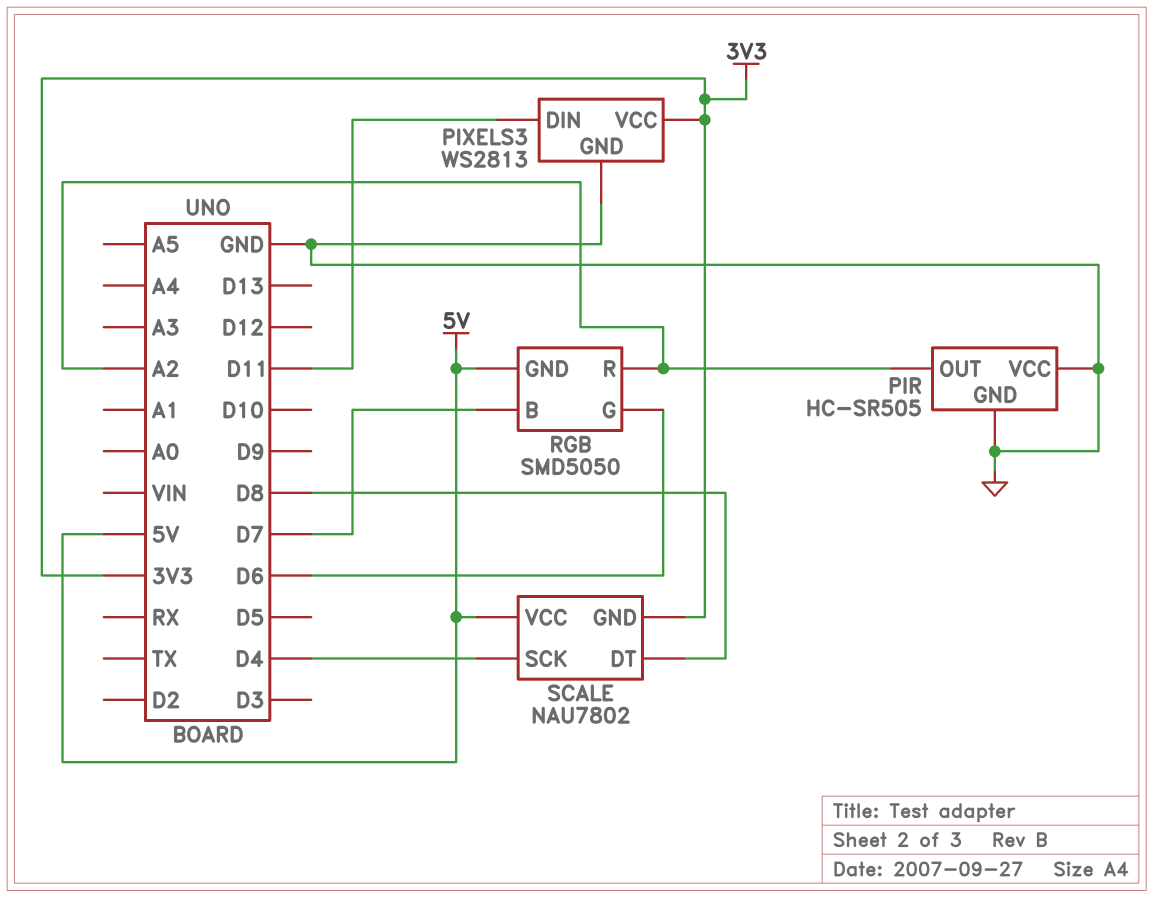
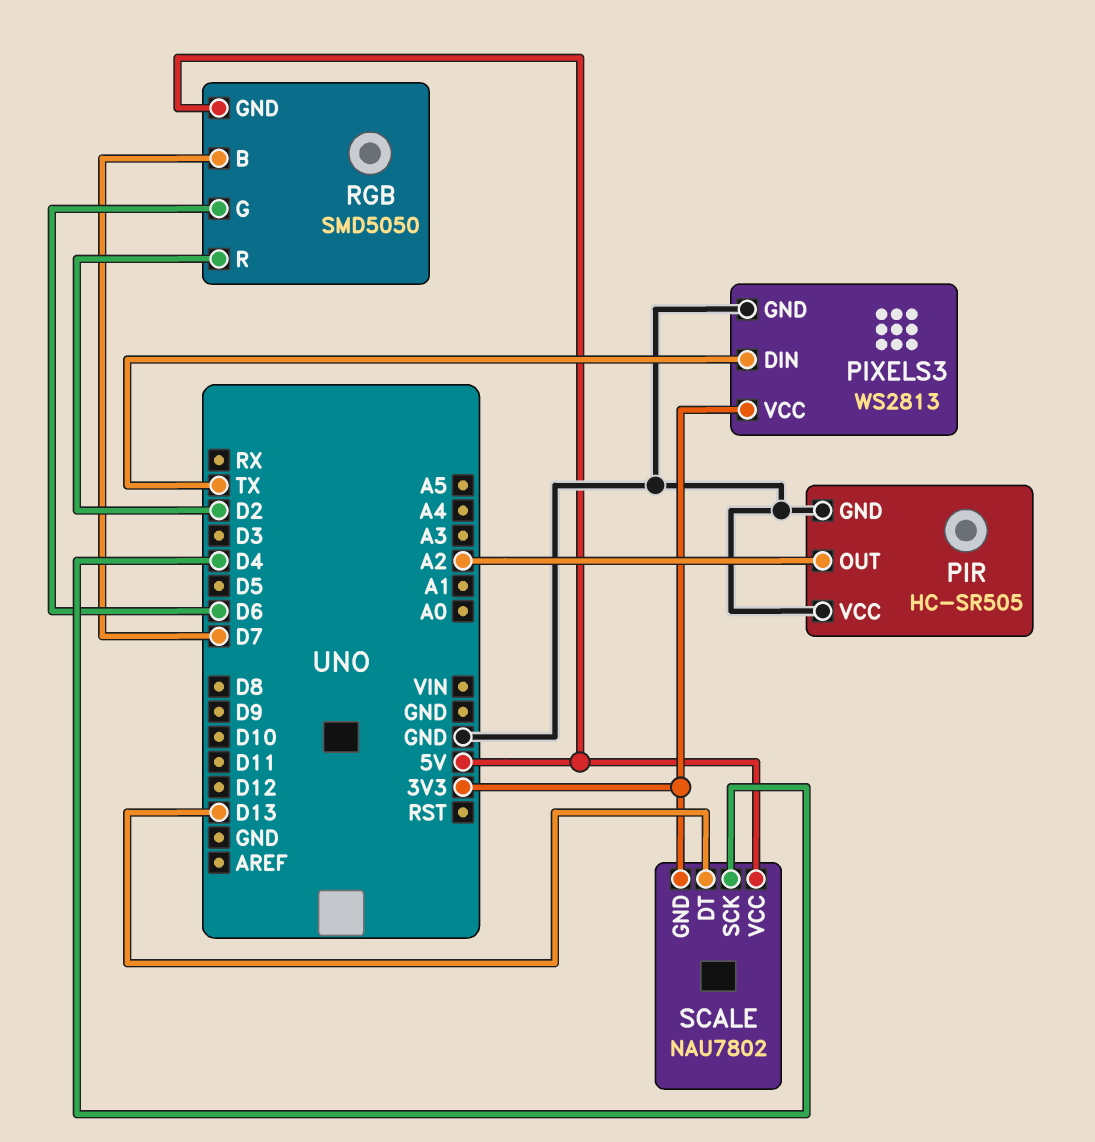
PIXELS3 pin DIN: D11 -> TX
RGB pin R: A2 -> D2
SCALE pin DT: D8 -> D13

